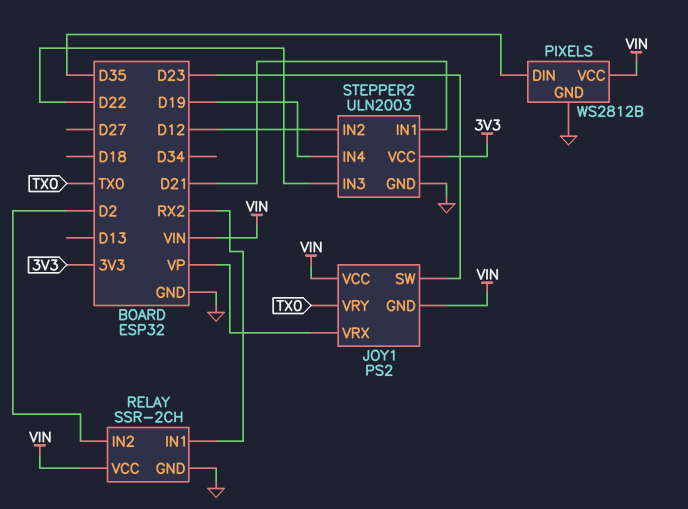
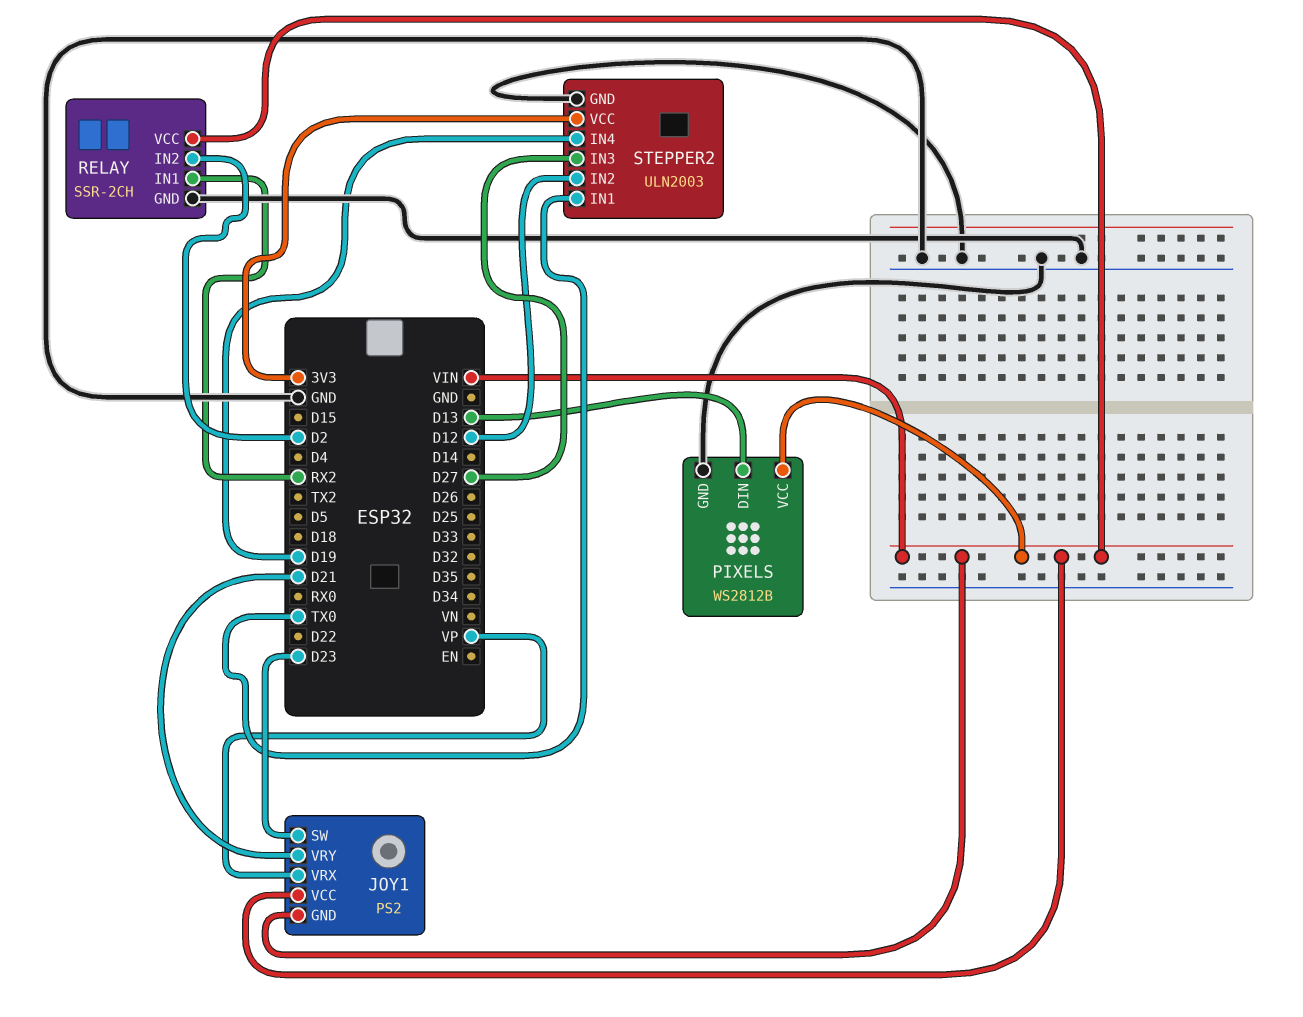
JOY1 pin VRY: TX0 -> D21
PIXELS pin DIN: D35 -> D13
STEPPER2 pin IN1: D21 -> TX0
STEPPER2 pin IN3: D22 -> D27

